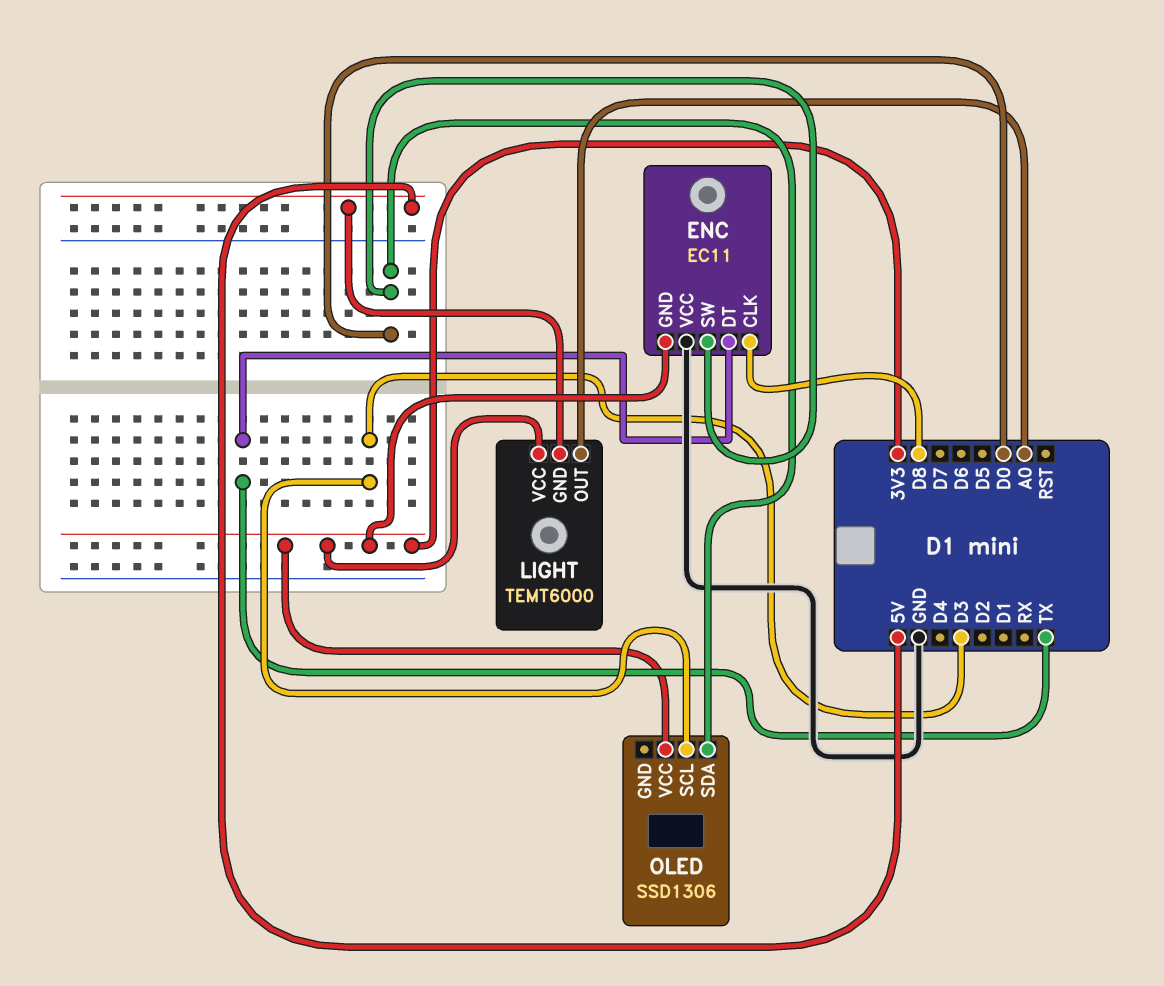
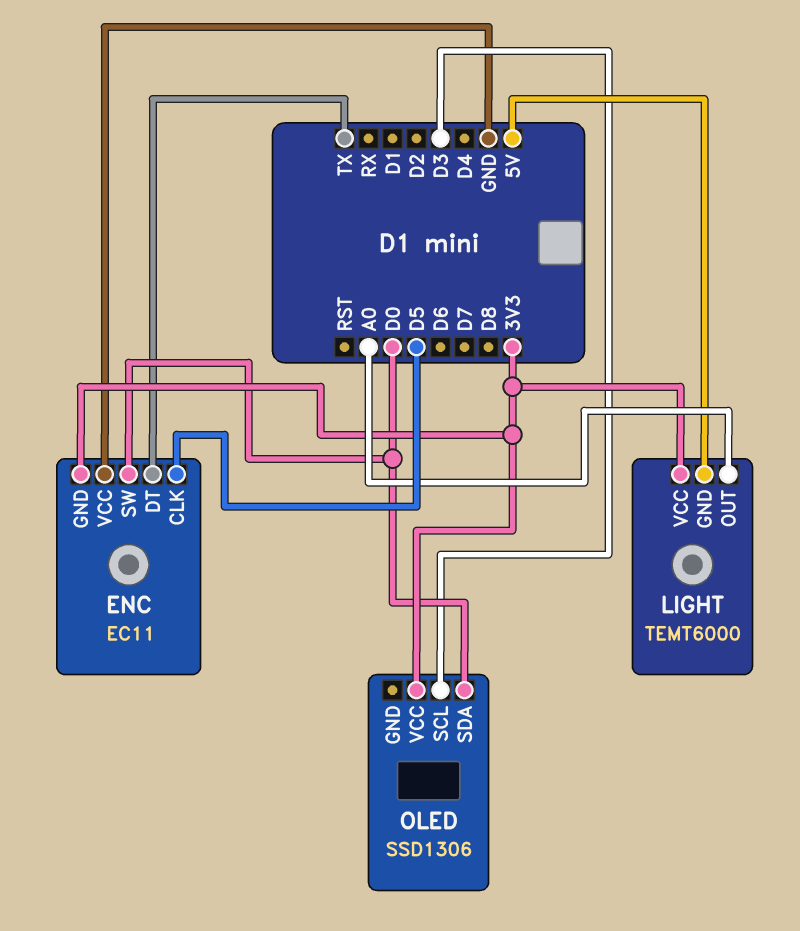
ENC pin CLK: D8 -> D5

